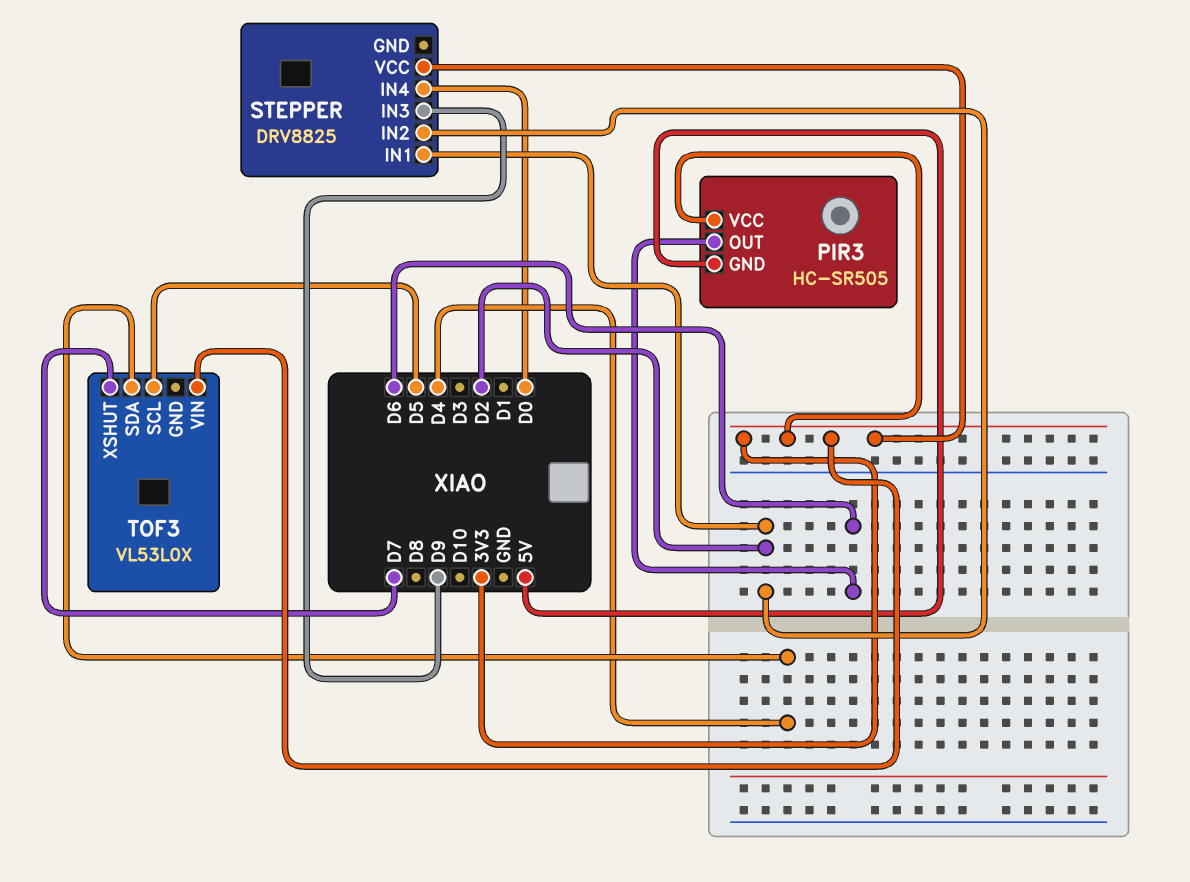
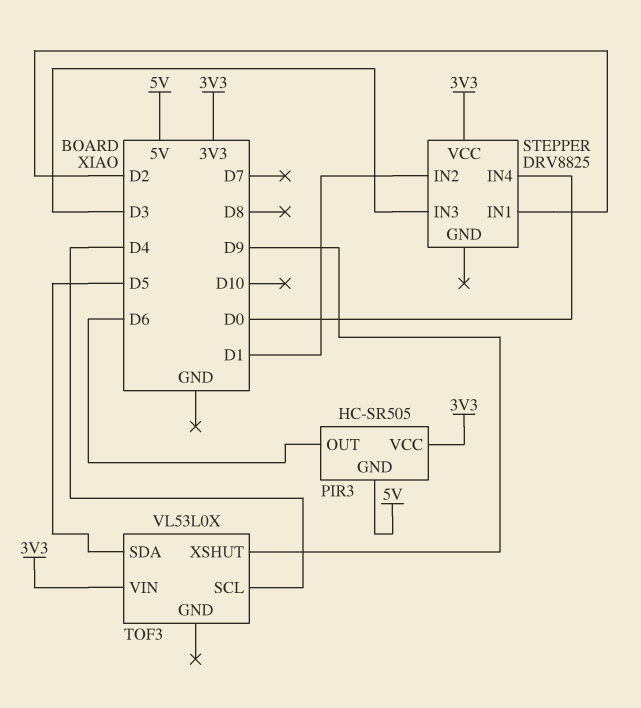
STEPPER pin IN2: D2 -> D1
STEPPER pin IN3: D9 -> D3
TOF3 pin SCL: D5 -> D4
TOF3 pin SDA: D4 -> D5
TOF3 pin XSHUT: D7 -> D9

